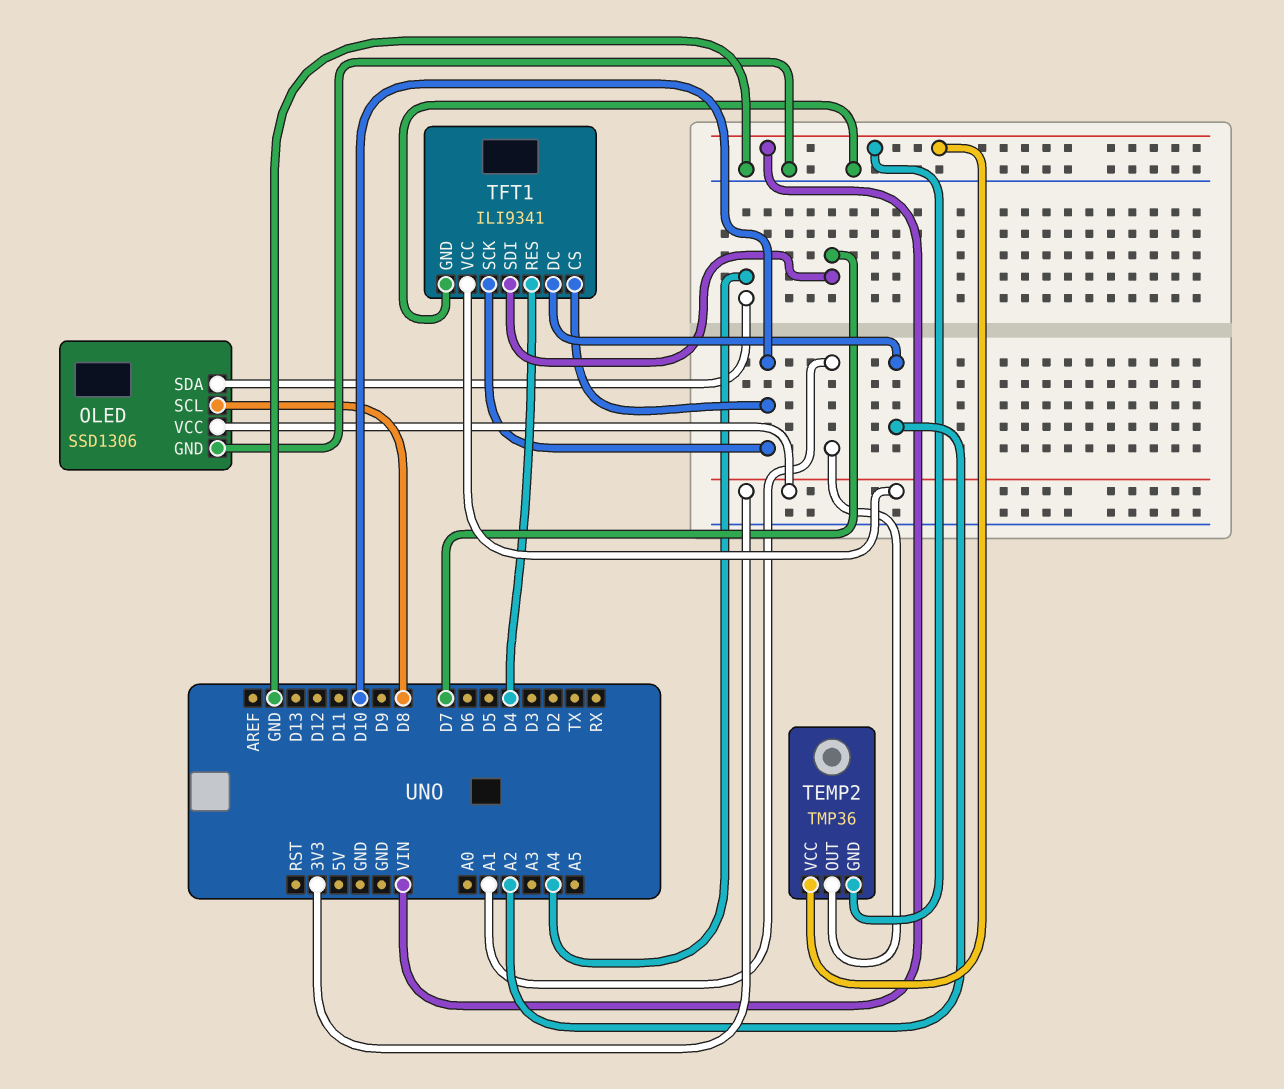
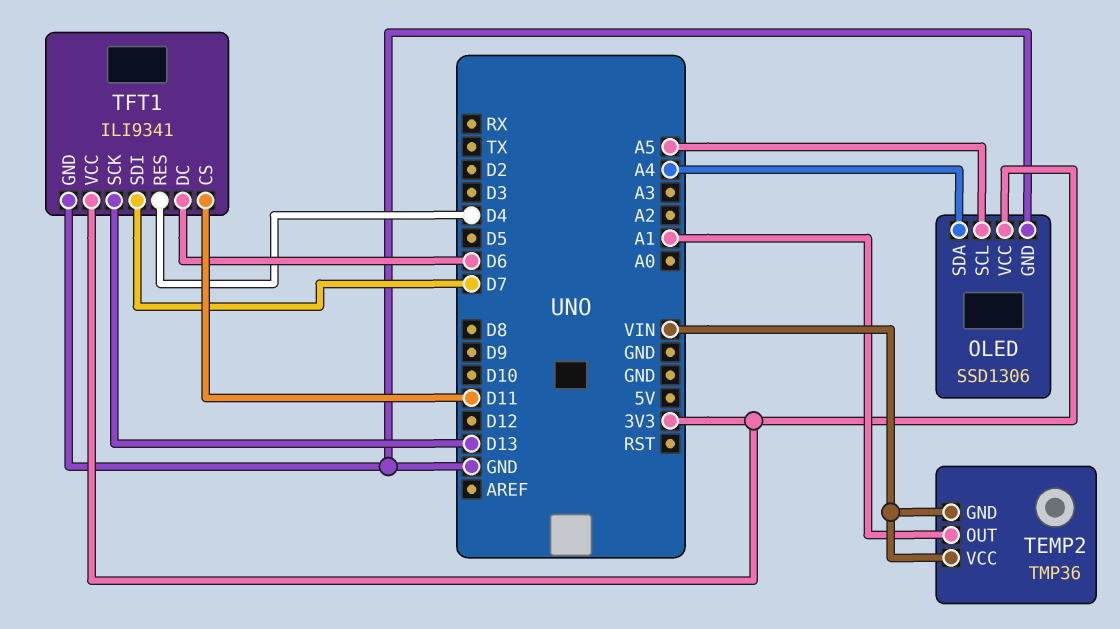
OLED pin SCL: D8 -> A5
TFT1 pin CS: D10 -> D11
TFT1 pin DC: A2 -> D6
TFT1 pin SCK: D10 -> D13

